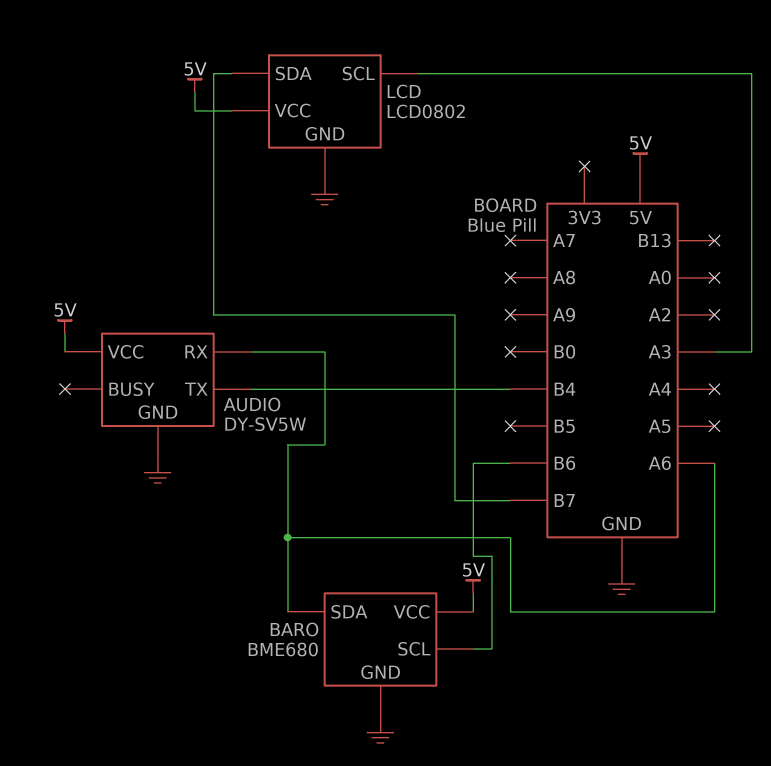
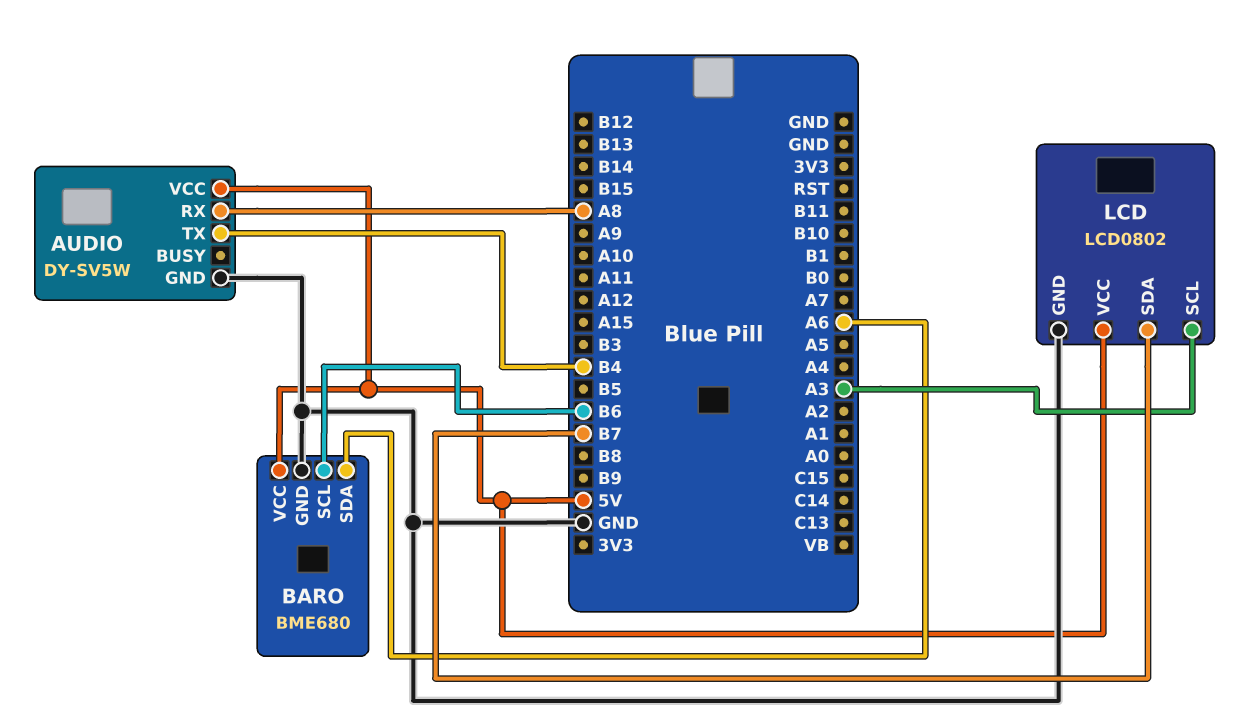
AUDIO pin RX: A6 -> A8

